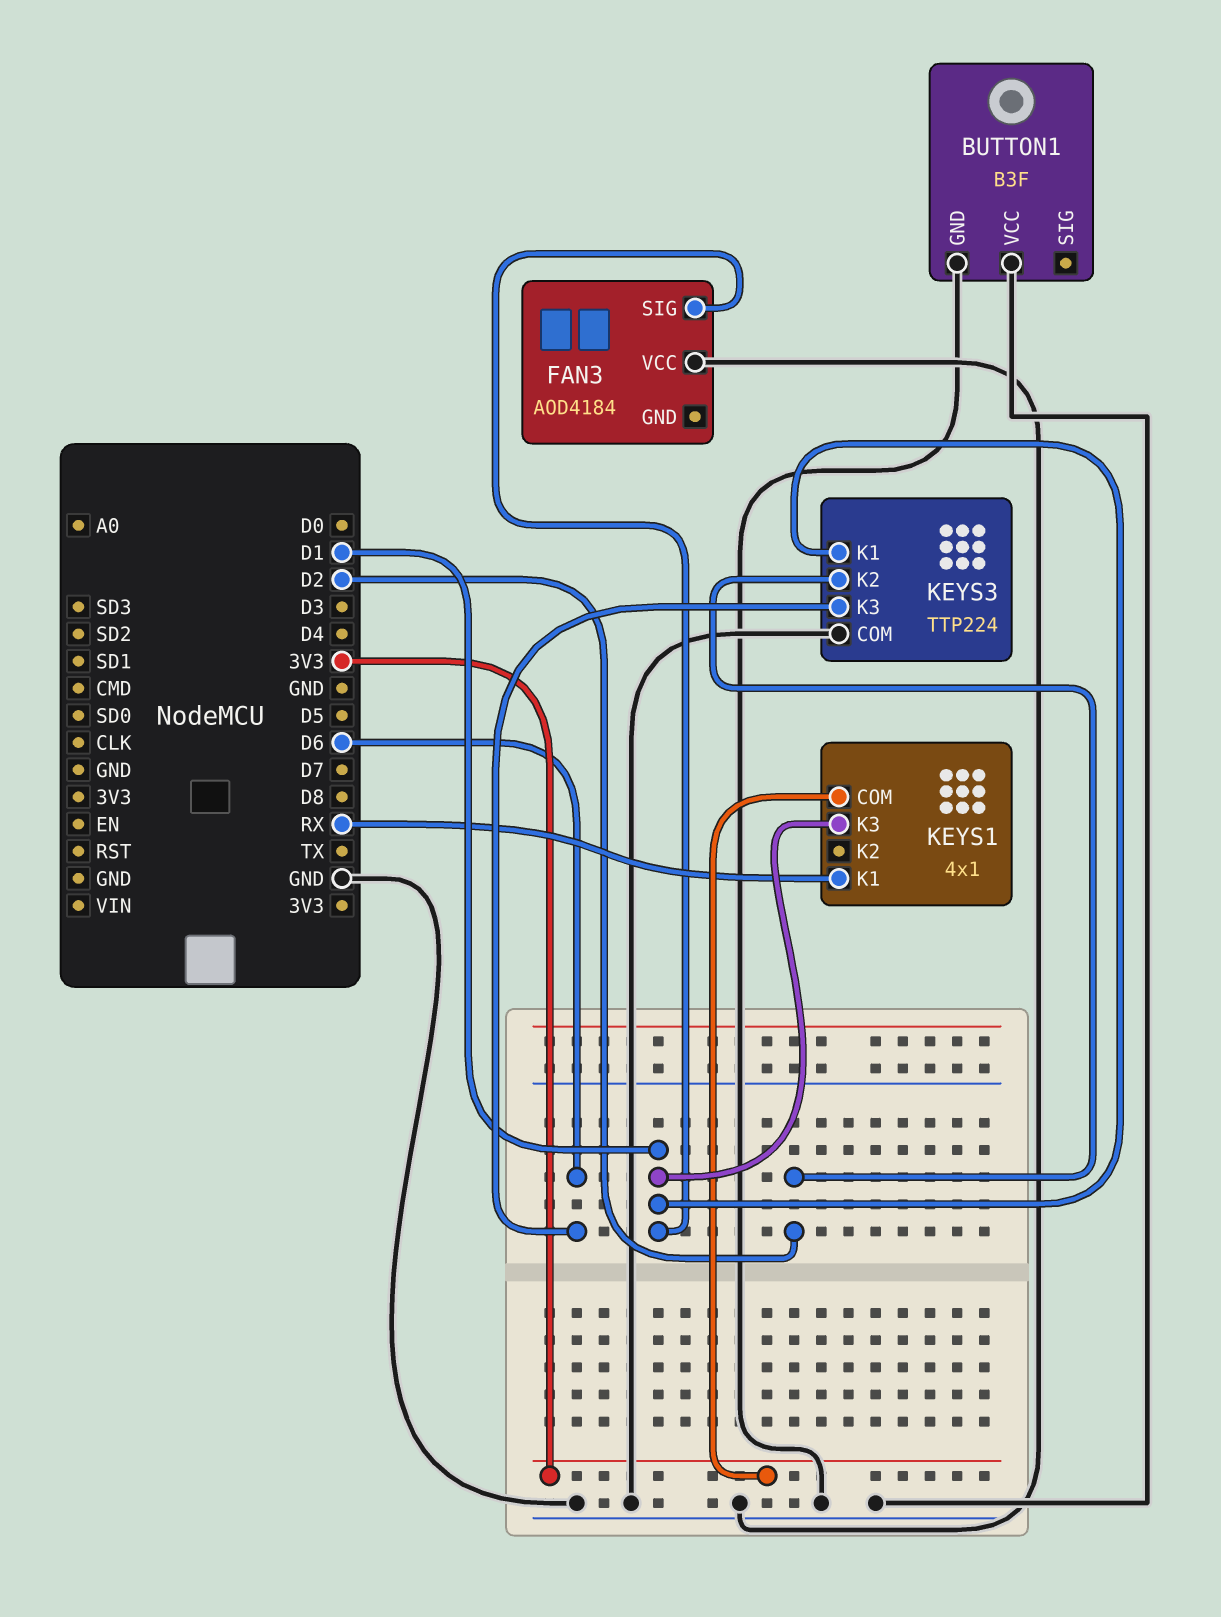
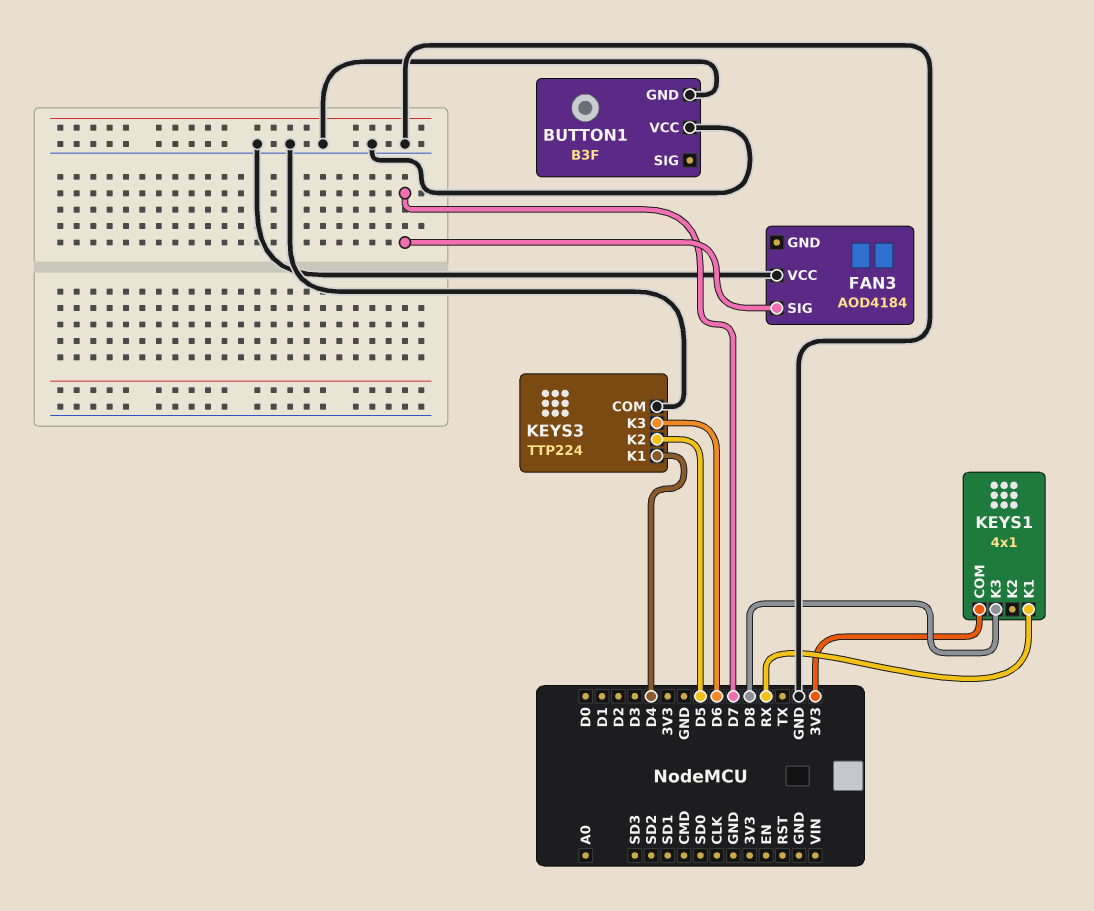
FAN3 pin SIG: D1 -> D7
KEYS1 pin K3: D1 -> D8
KEYS3 pin K1: D1 -> D4
KEYS3 pin K2: D2 -> D5

